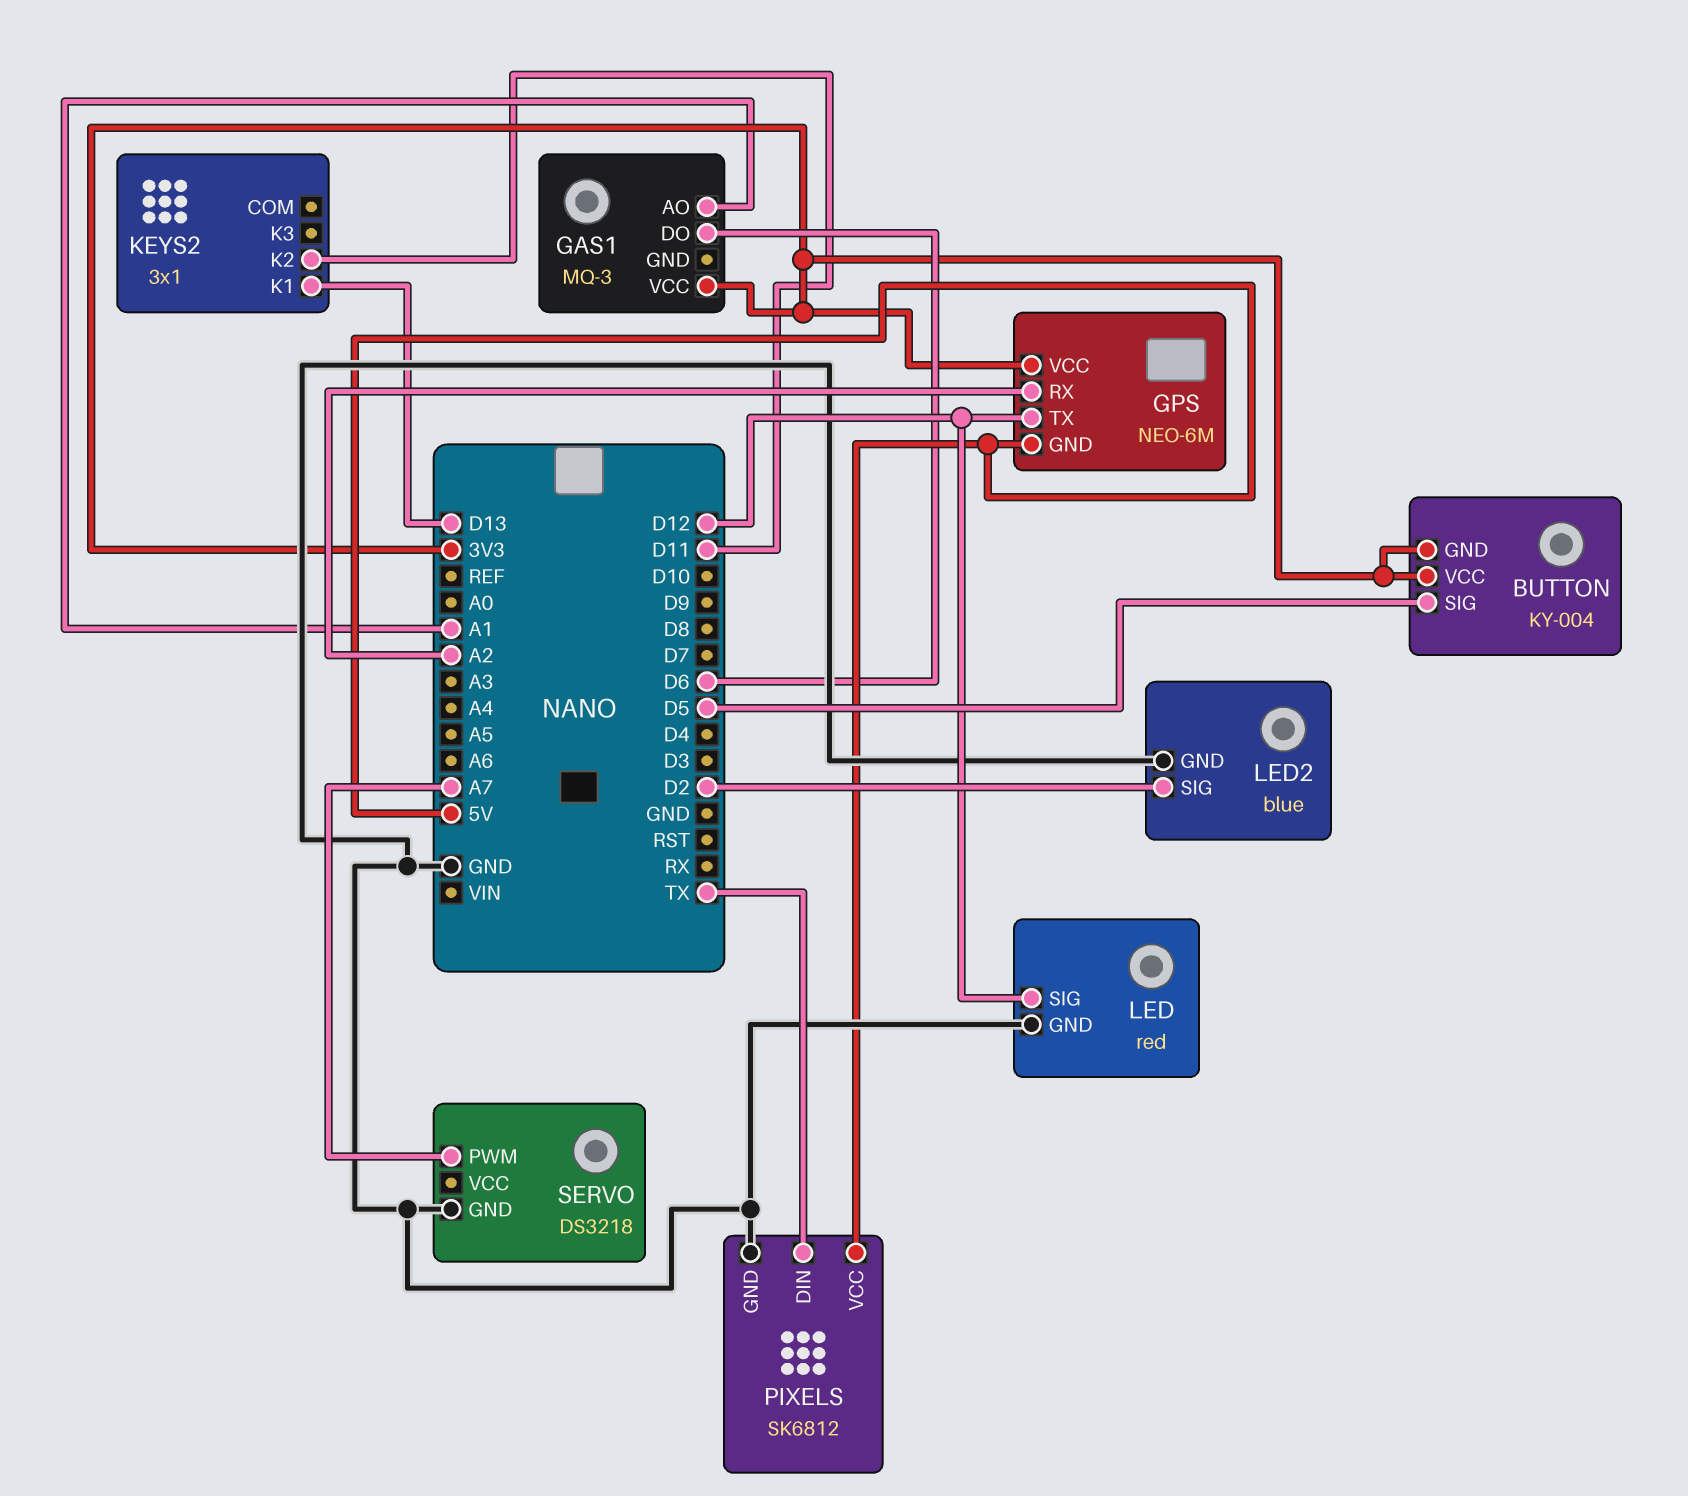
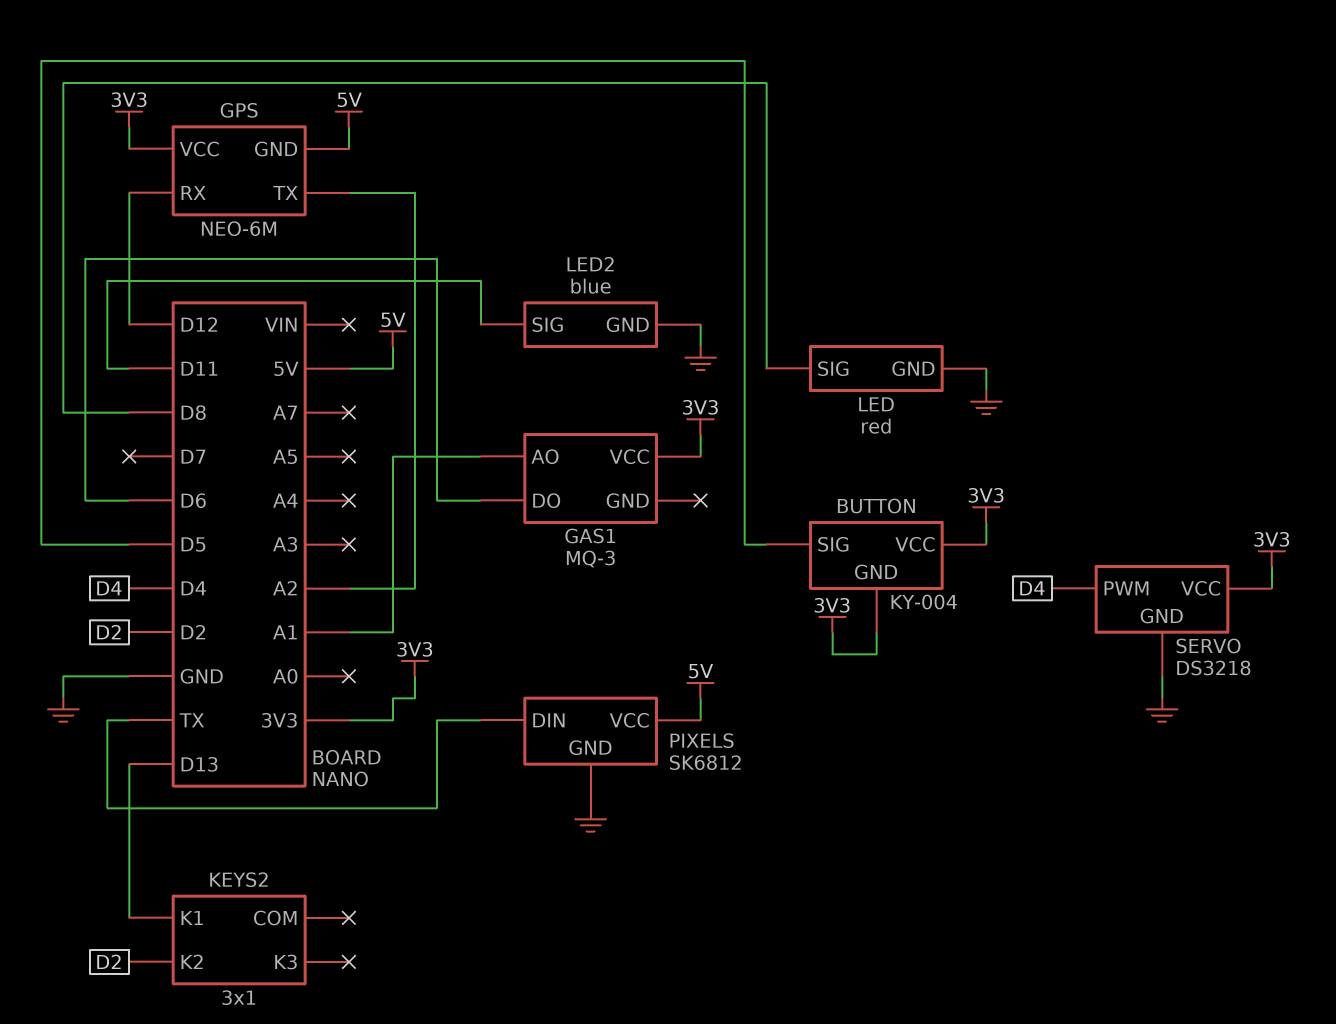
GPS pin RX: A2 -> D12
GPS pin TX: D12 -> A2
KEYS2 pin K2: D11 -> D2
LED pin SIG: D12 -> D8
LED2 pin SIG: D2 -> D11
SERVO pin PWM: A7 -> D4
SERVO pin VCC: none -> 3V3

